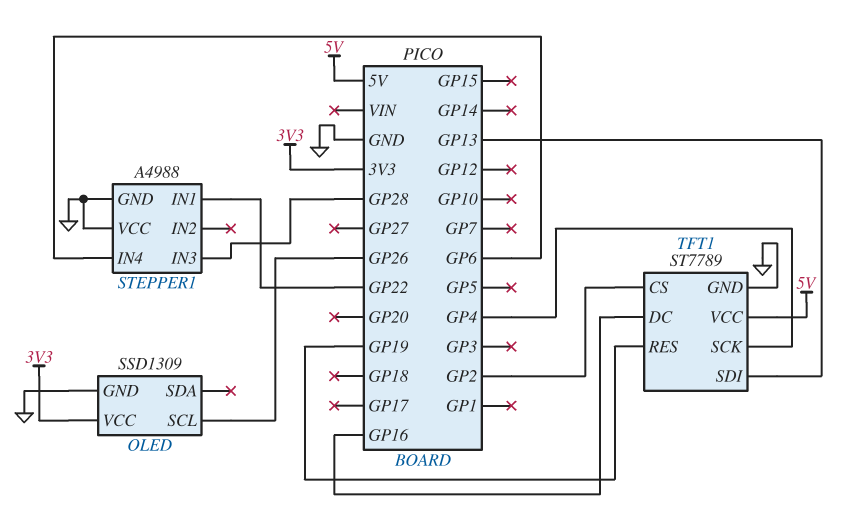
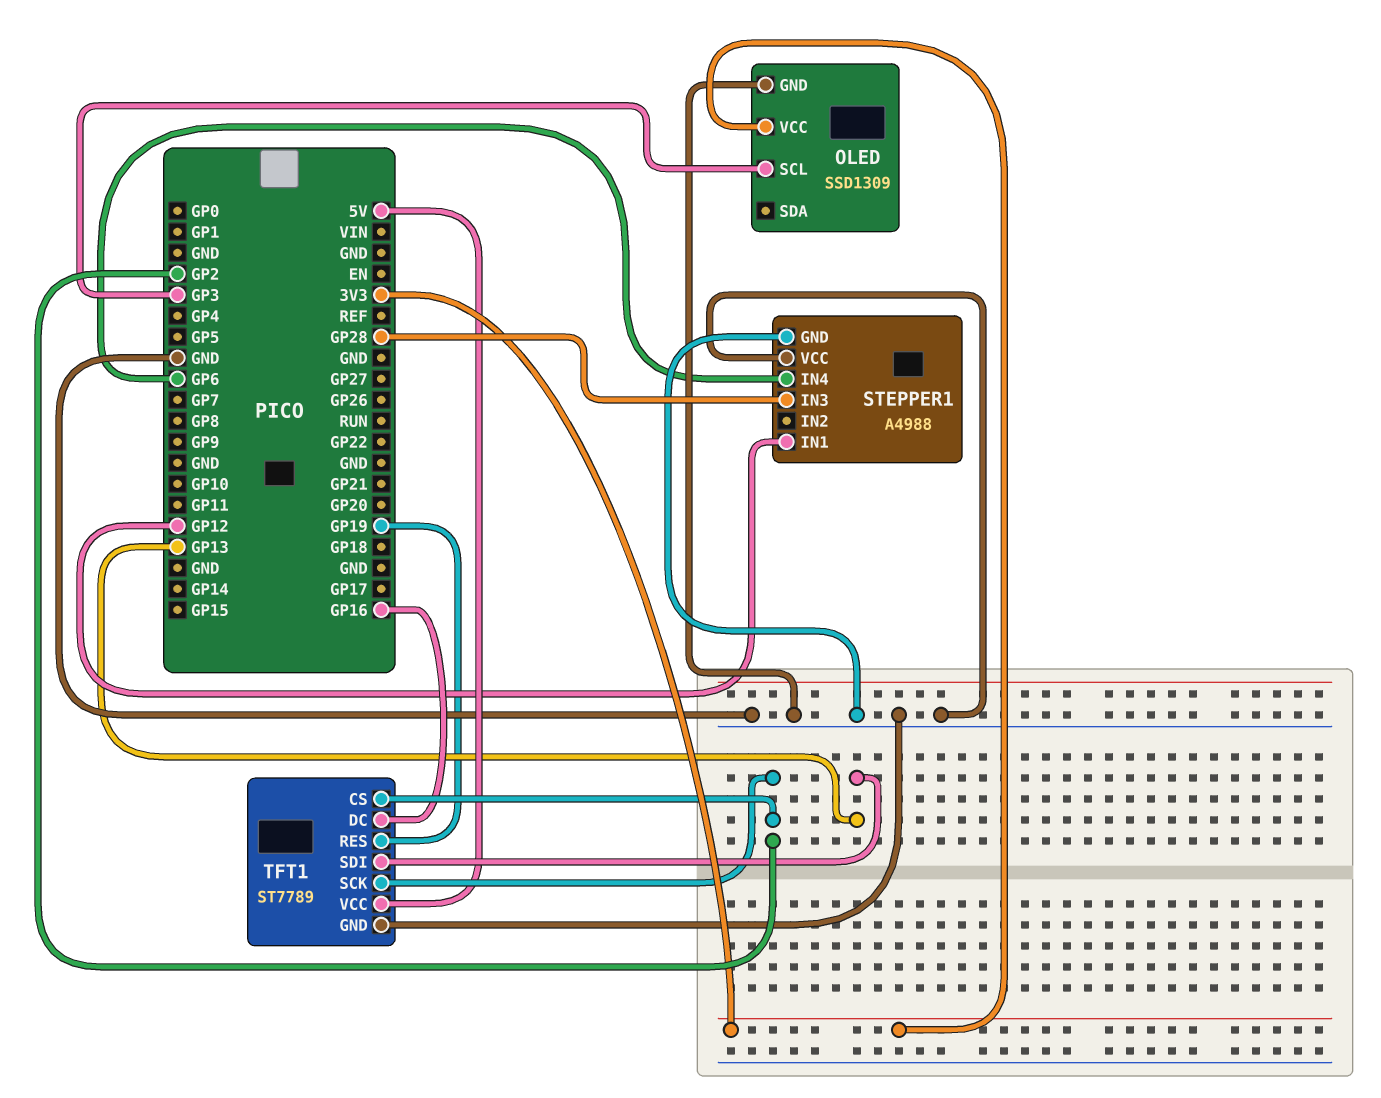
OLED pin SCL: GP26 -> GP3
STEPPER1 pin IN1: GP22 -> GP12
TFT1 pin SCK: GP4 -> GP2

